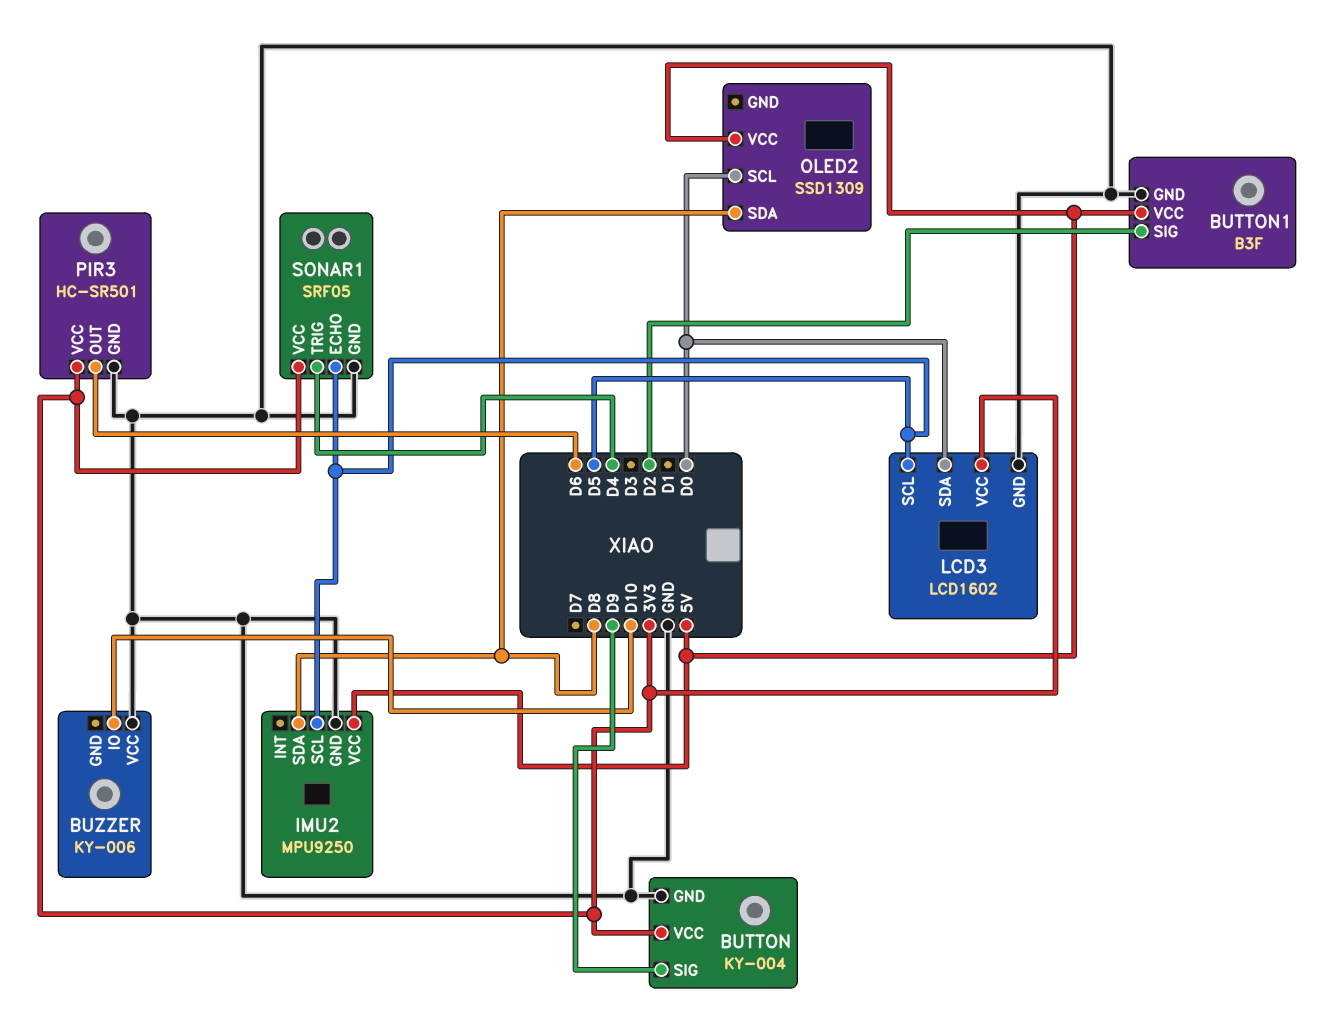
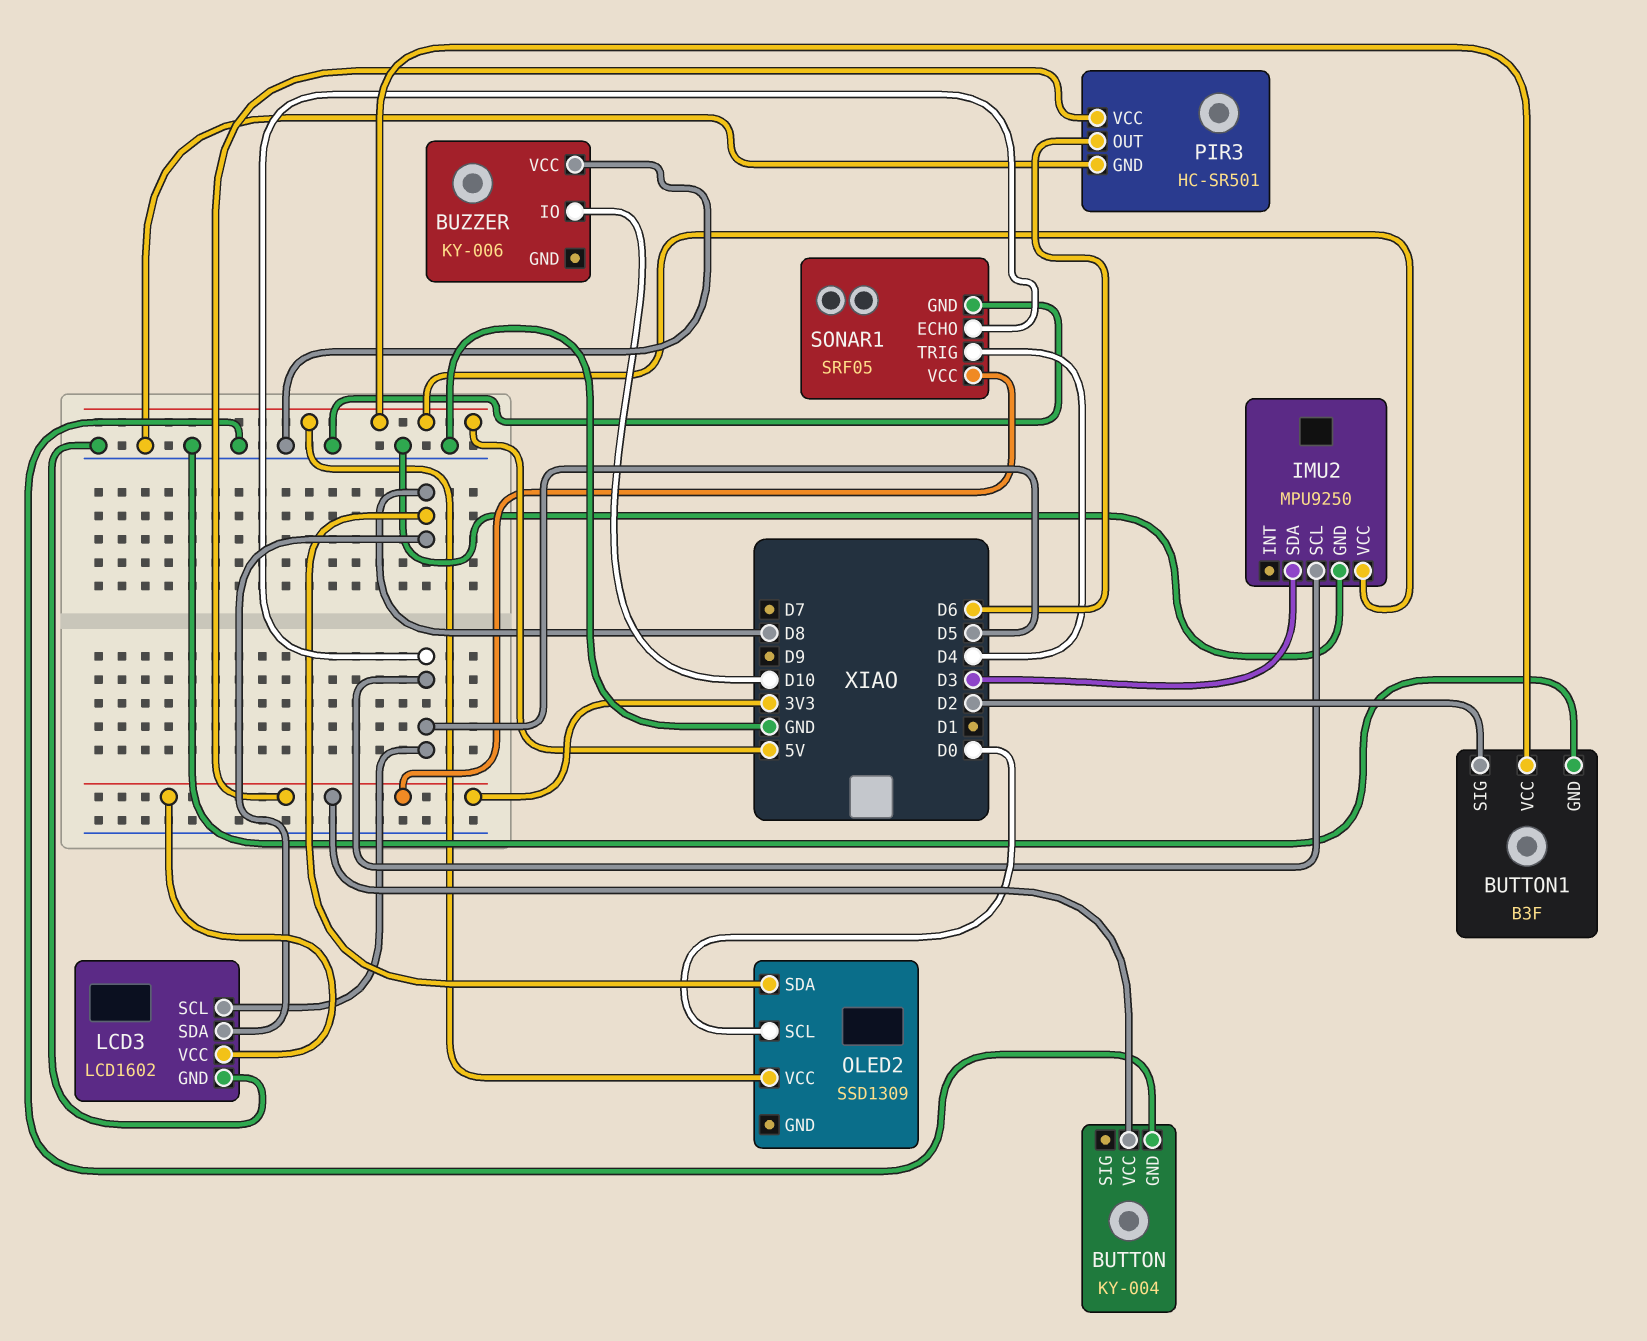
BUTTON pin SIG: D9 -> none
IMU2 pin SDA: D8 -> D3
LCD3 pin SDA: D0 -> D8

